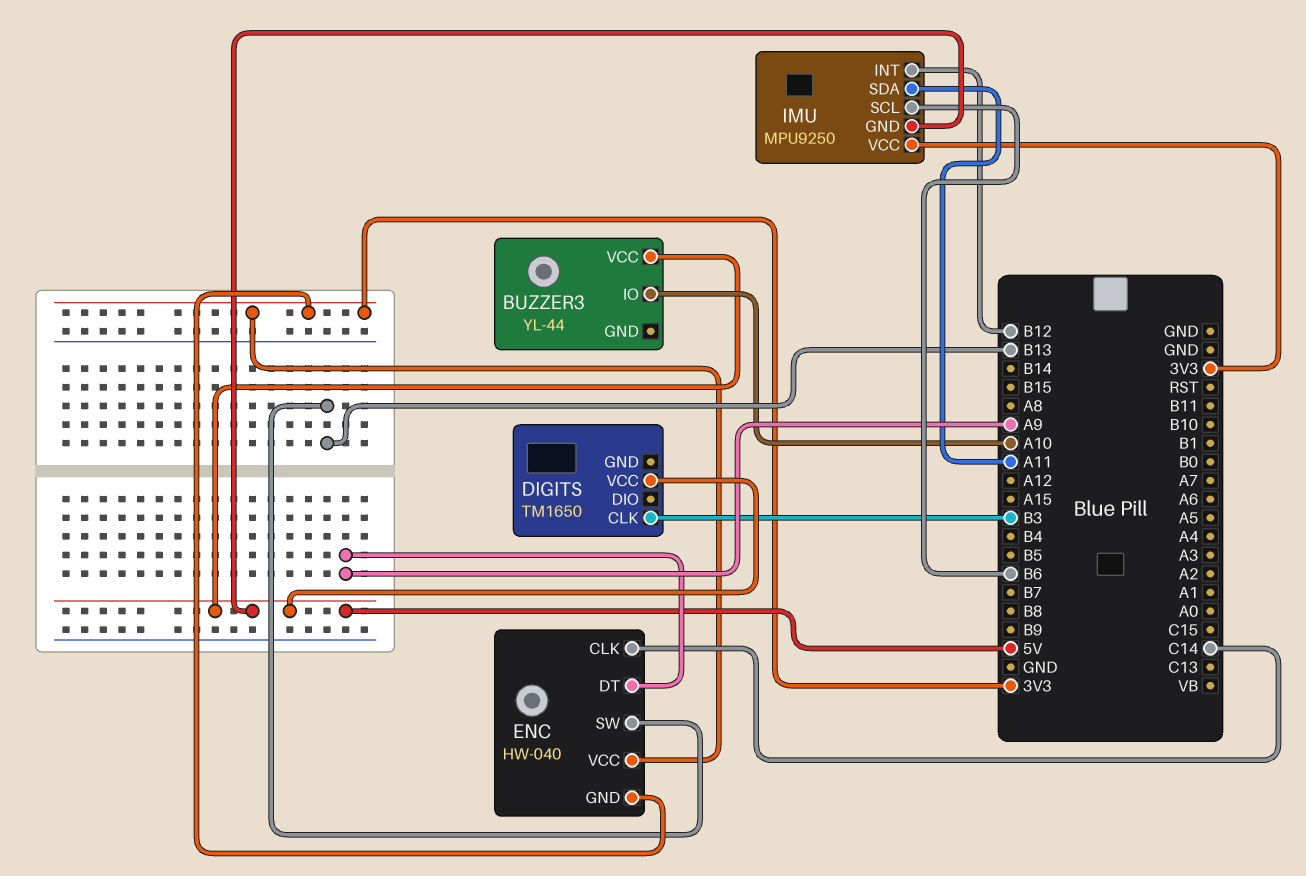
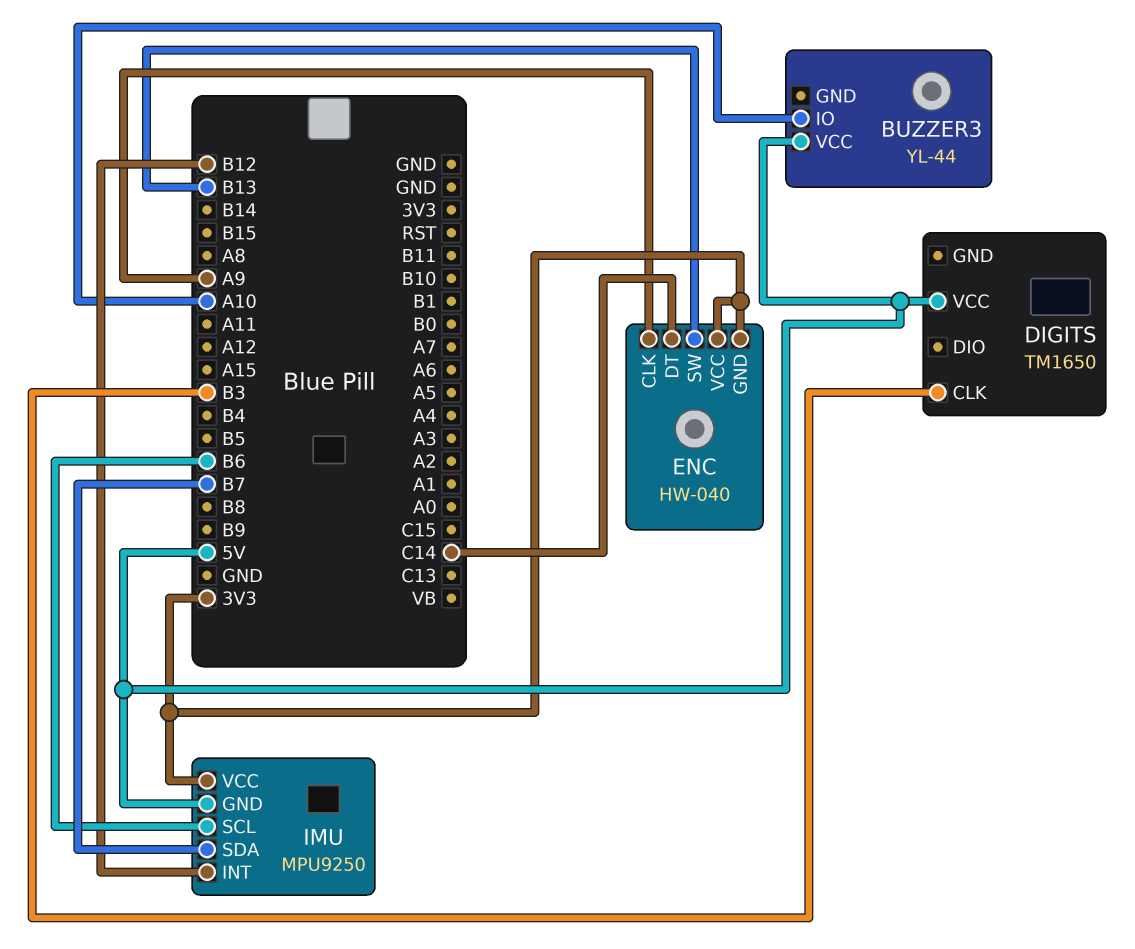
ENC pin CLK: C14 -> A9
ENC pin DT: A9 -> C14
IMU pin SDA: A11 -> B7

